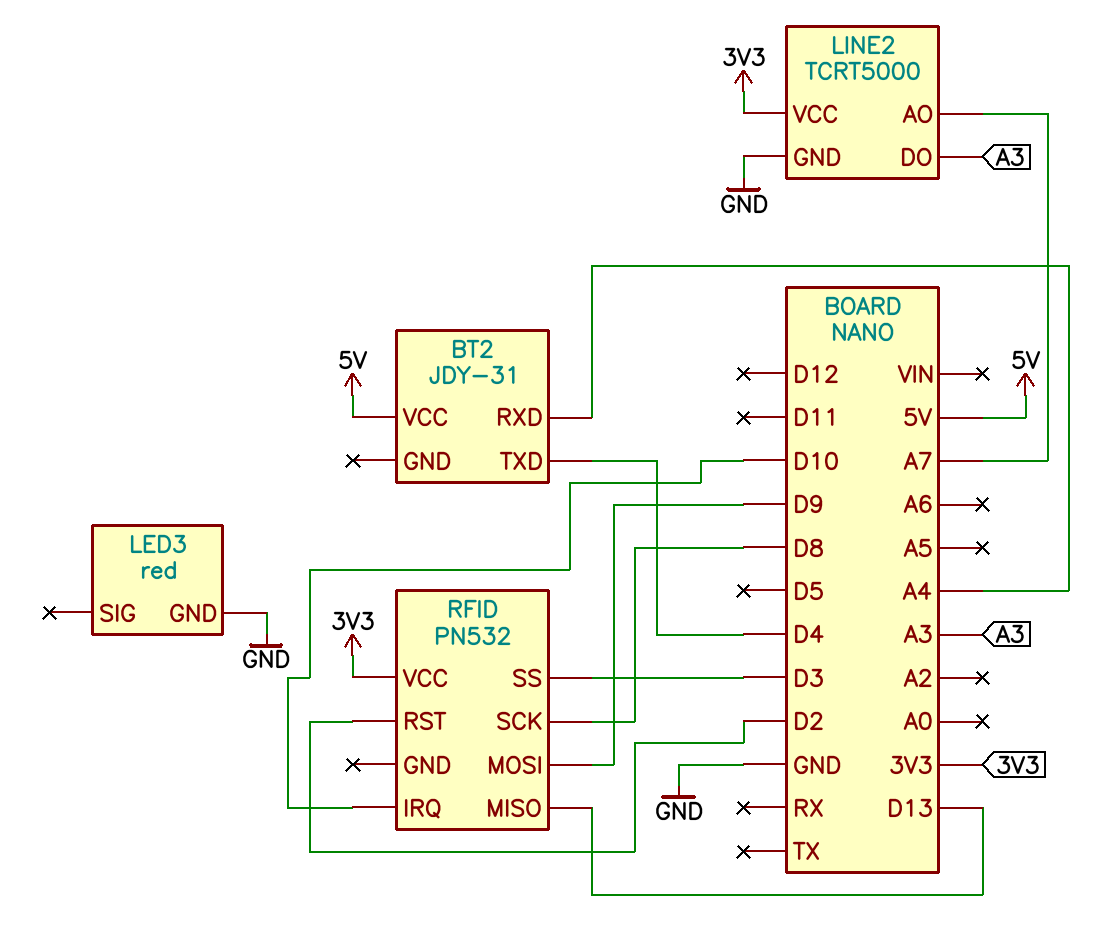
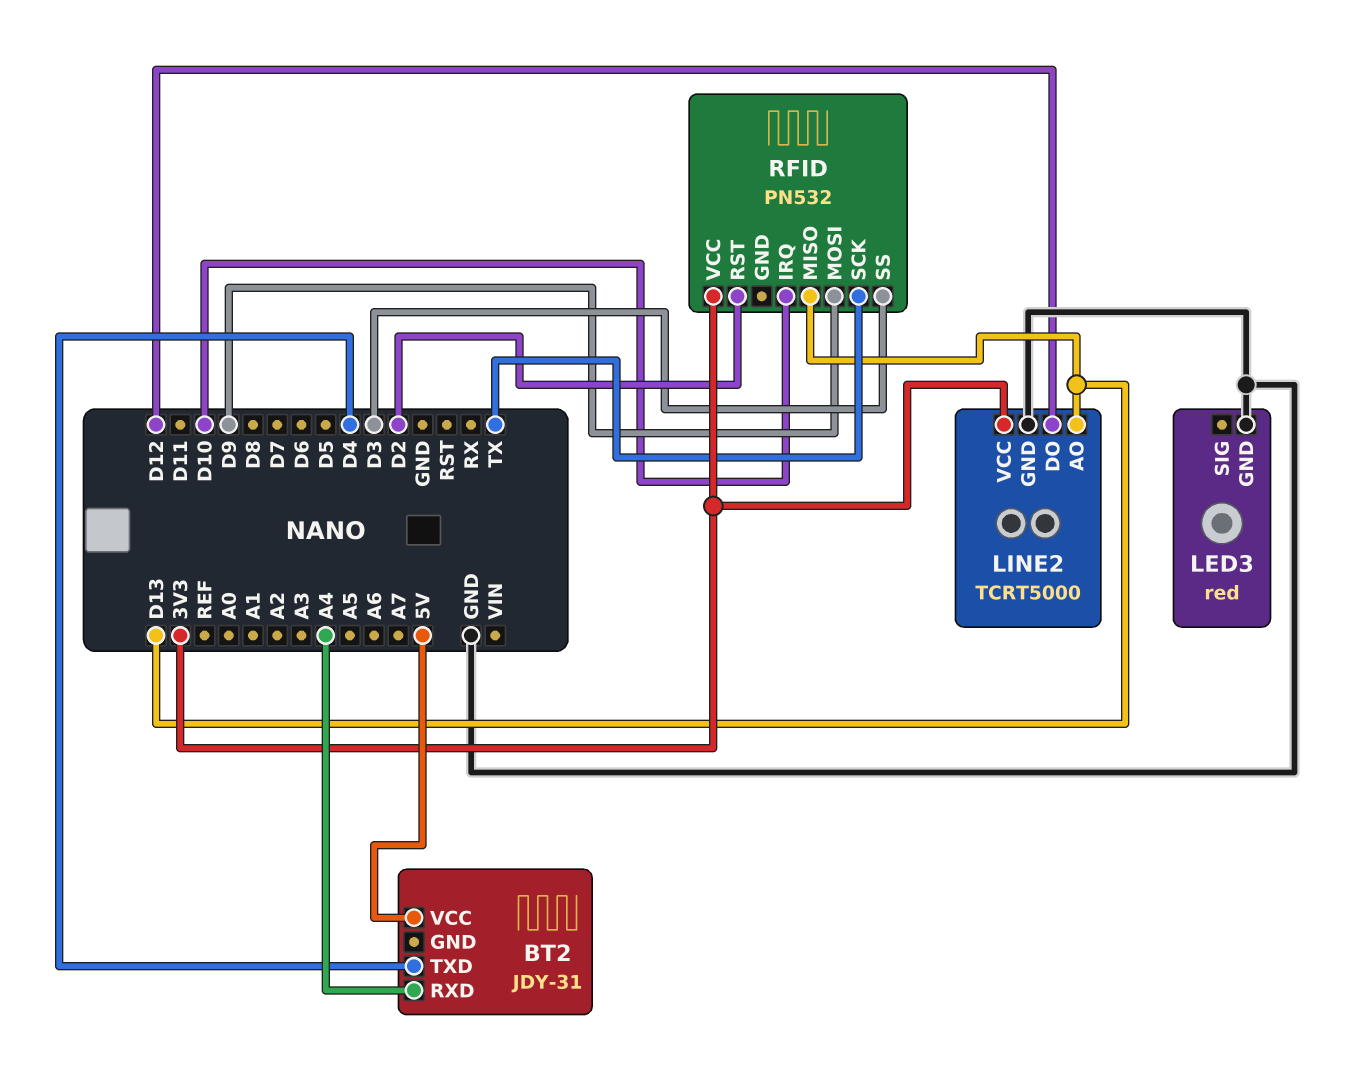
LINE2 pin AO: A7 -> D13
LINE2 pin DO: A3 -> D12
RFID pin SCK: D8 -> TX

